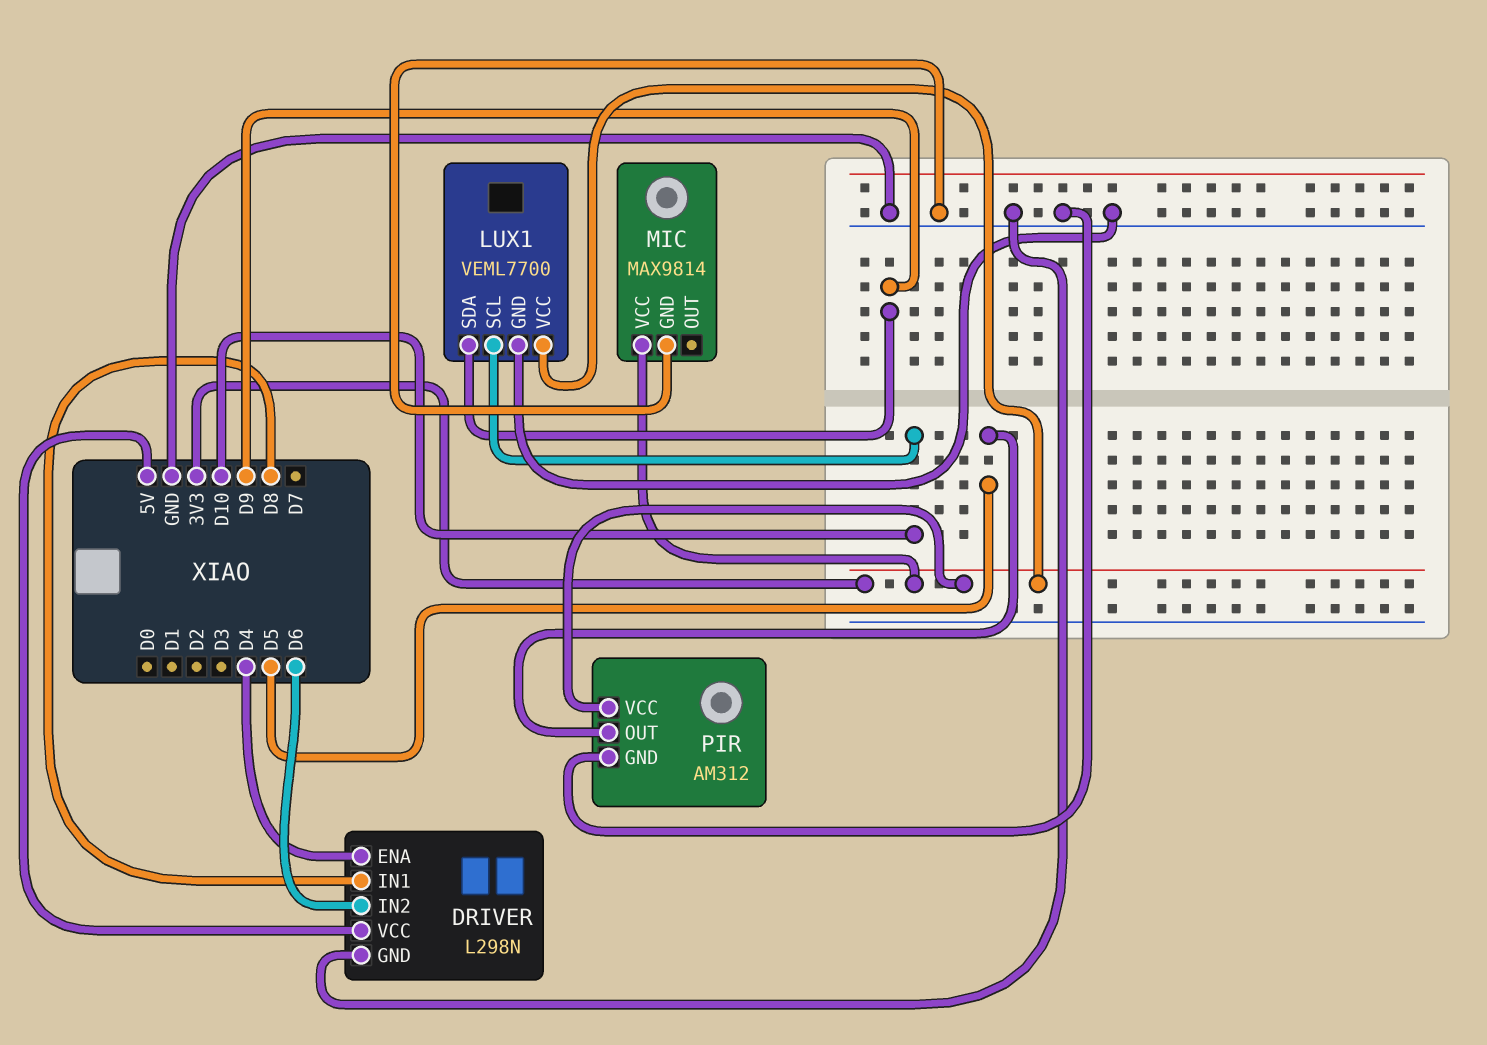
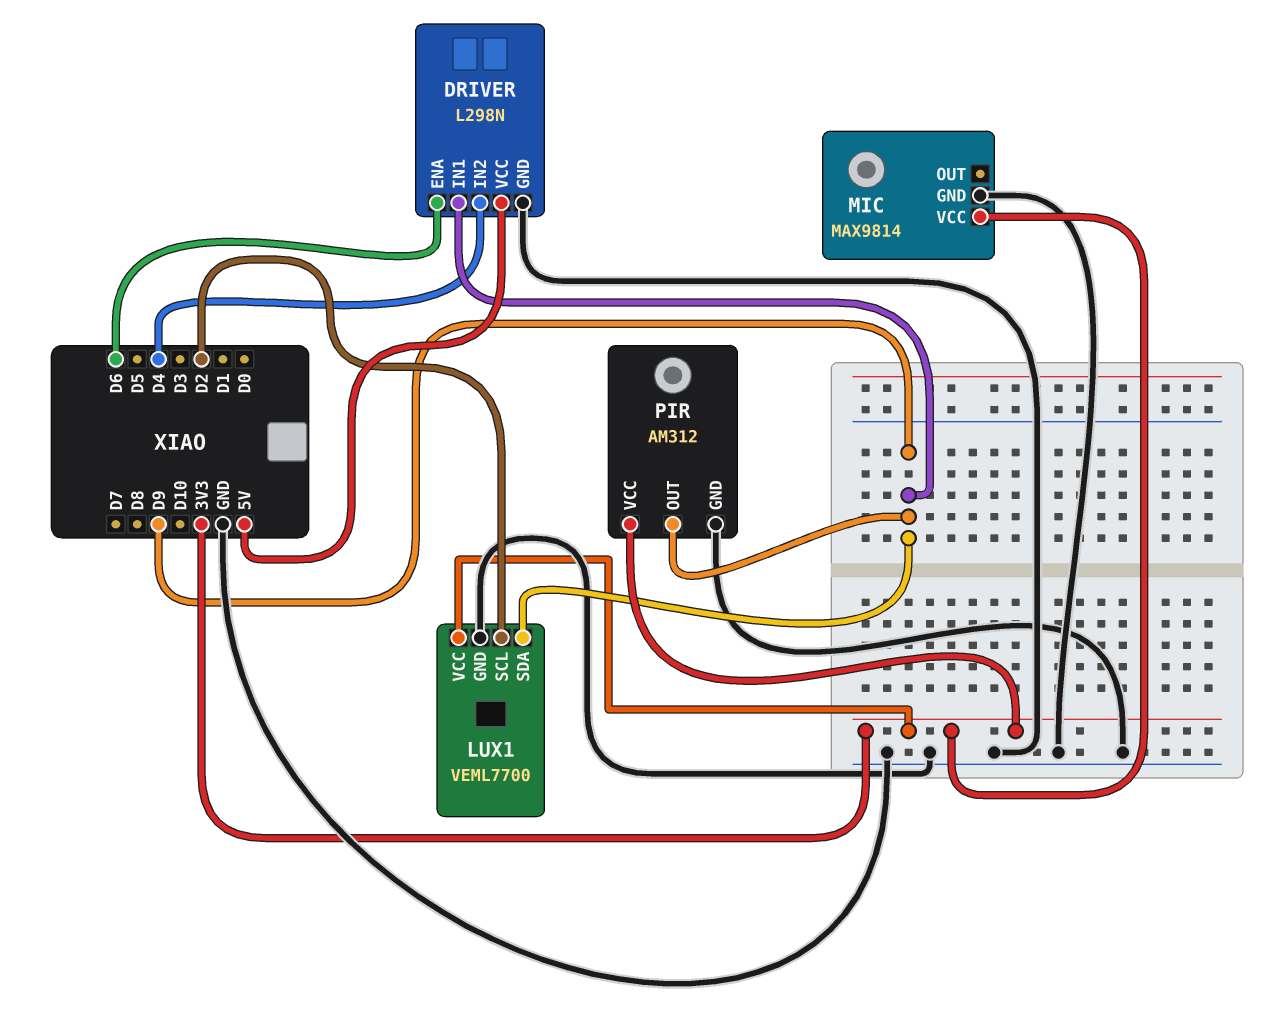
DRIVER pin ENA: D4 -> D6
DRIVER pin IN1: D8 -> D9
DRIVER pin IN2: D6 -> D4
LUX1 pin SCL: D10 -> D2
PIR pin OUT: D5 -> D9

